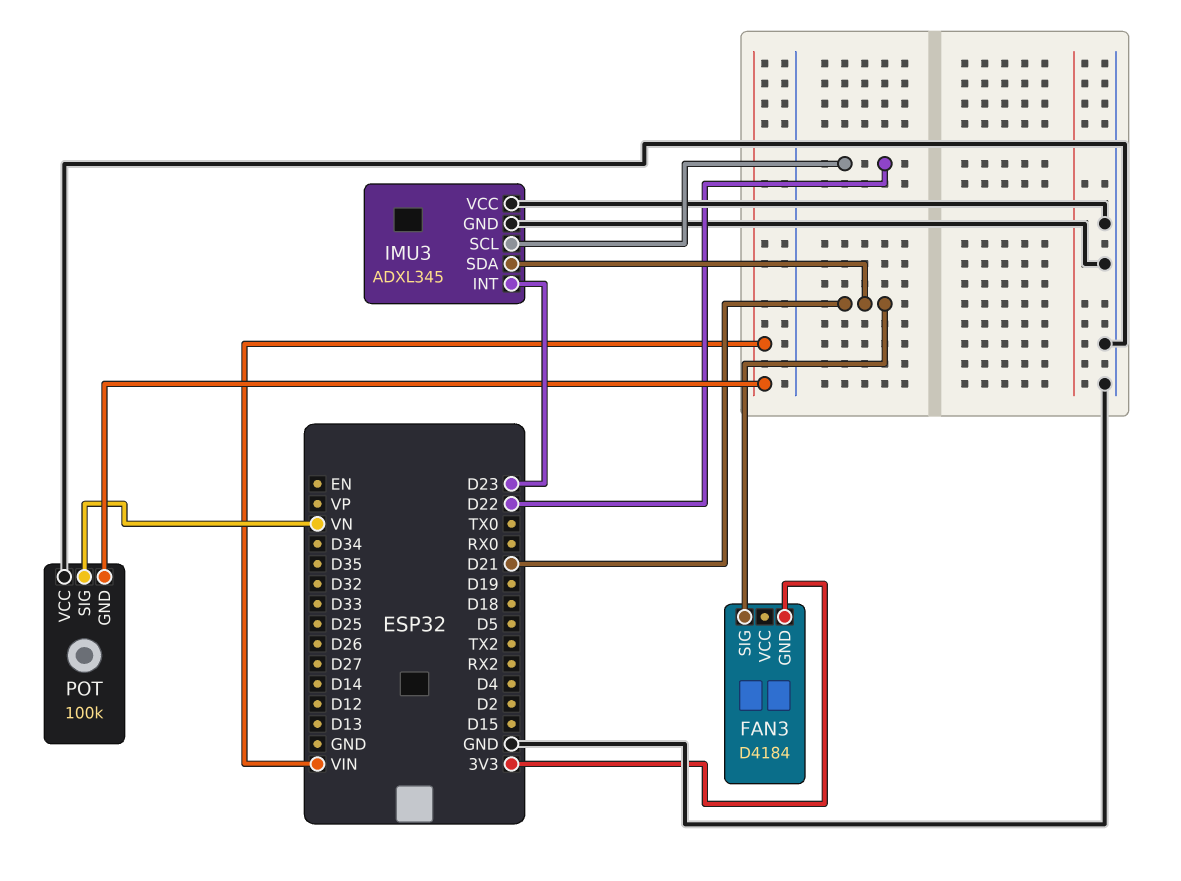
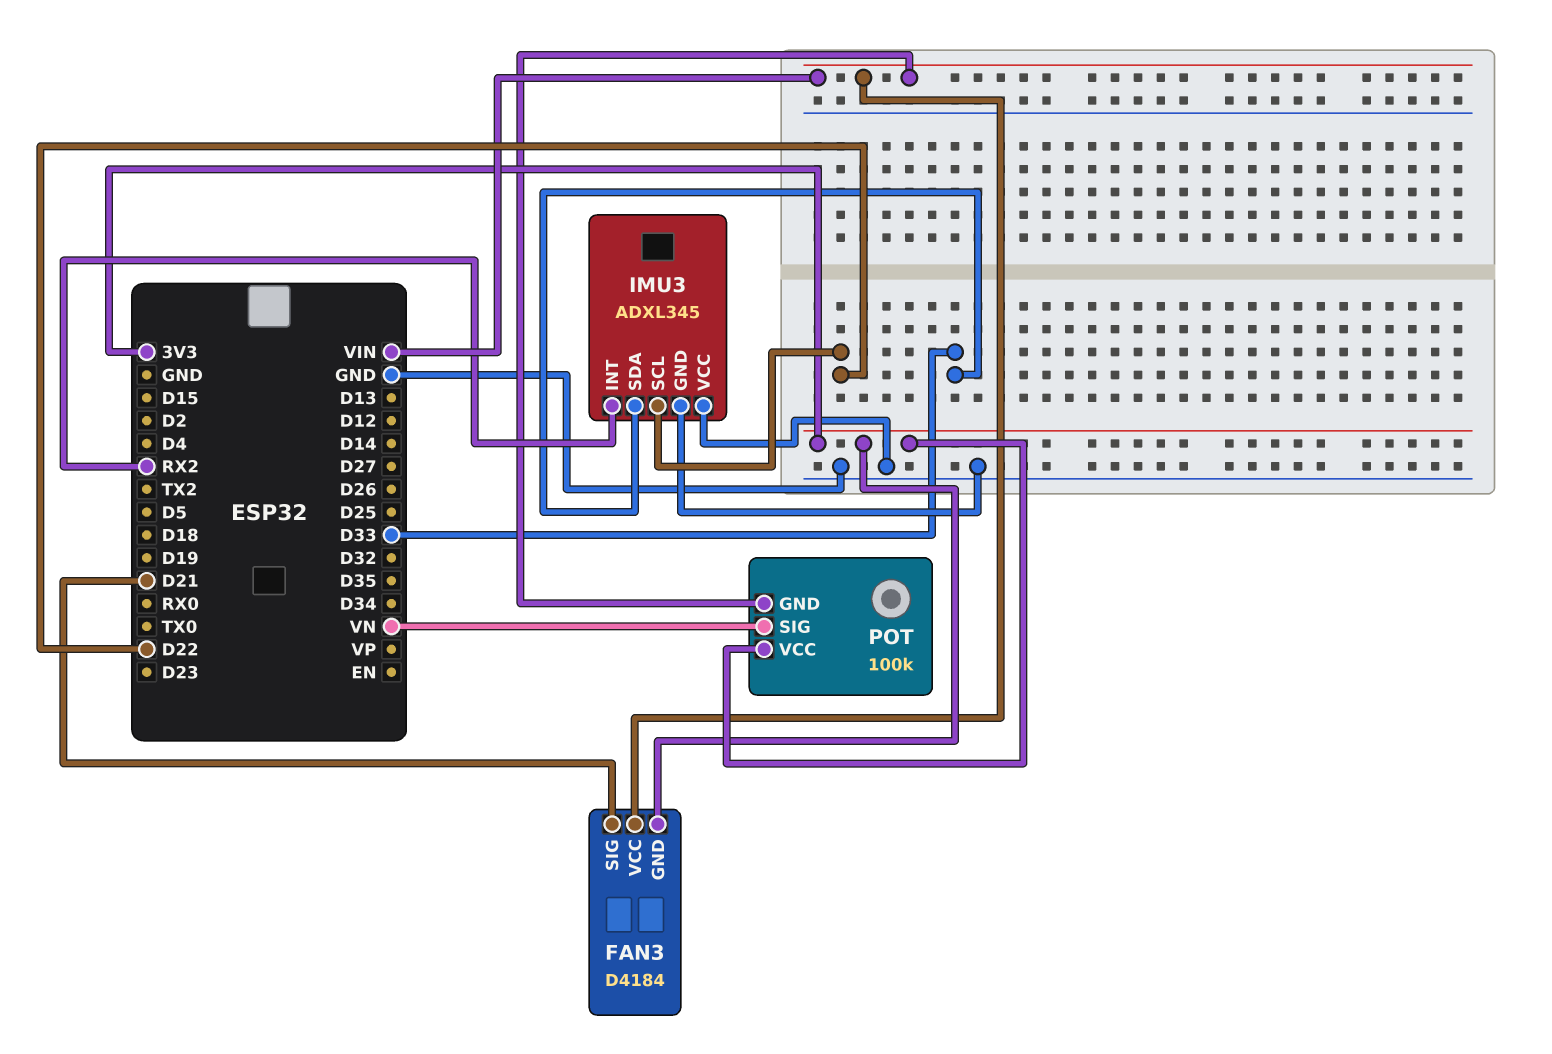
FAN3 pin VCC: none -> VIN
IMU3 pin INT: D23 -> RX2
IMU3 pin SDA: D21 -> D33
POT pin VCC: GND -> 3V3

